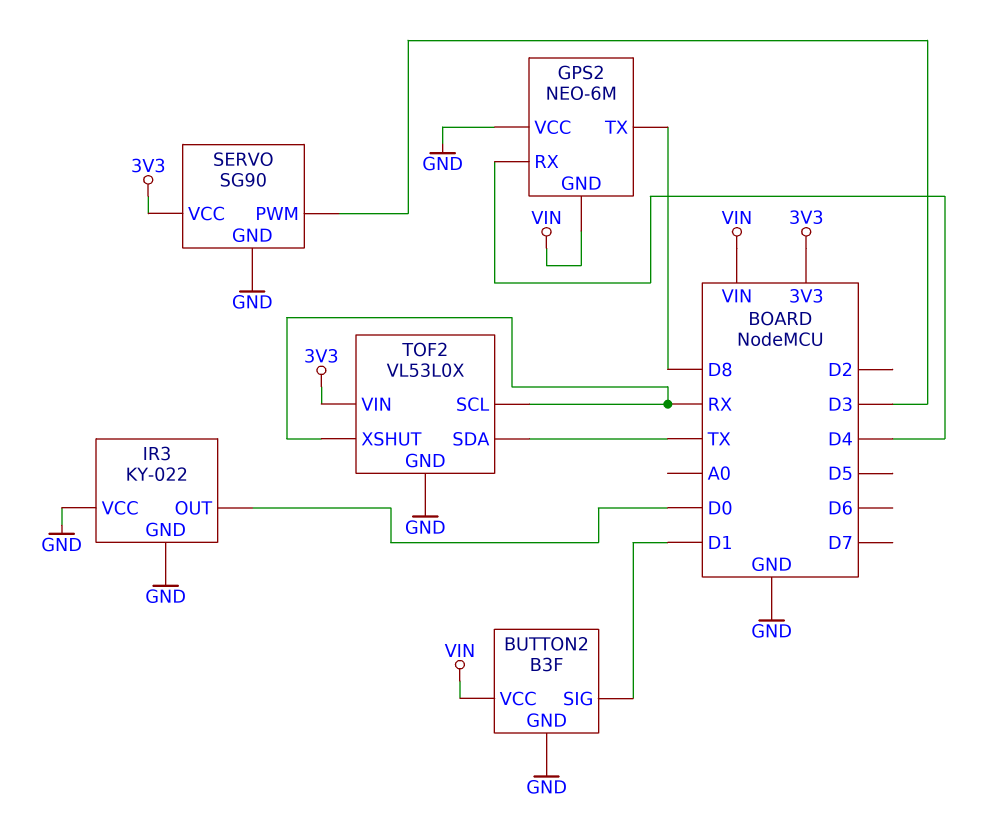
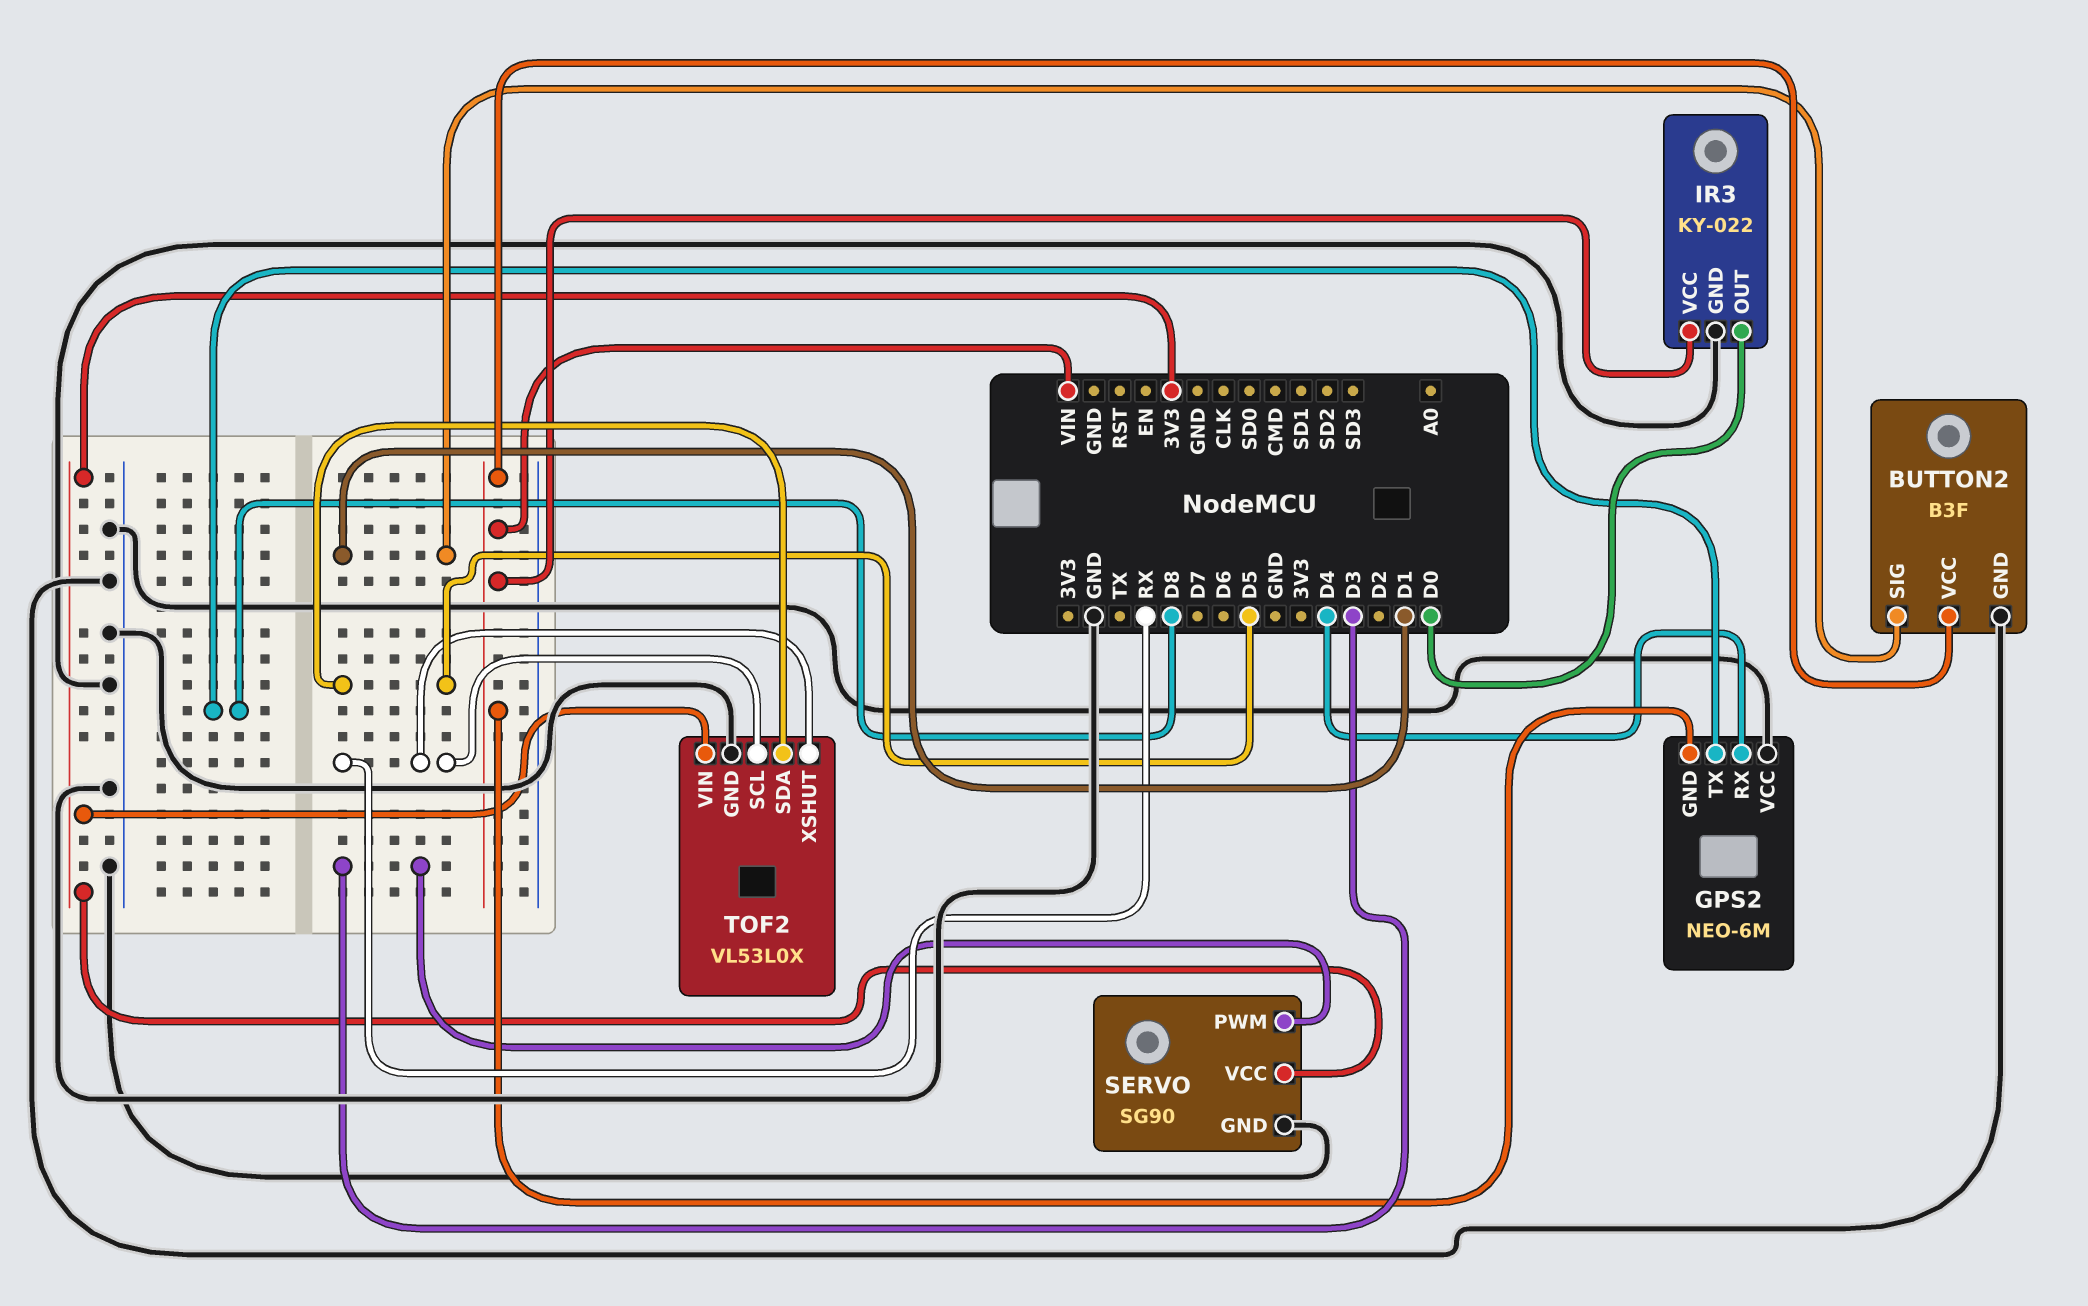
IR3 pin VCC: GND -> VIN
TOF2 pin SDA: TX -> D5

